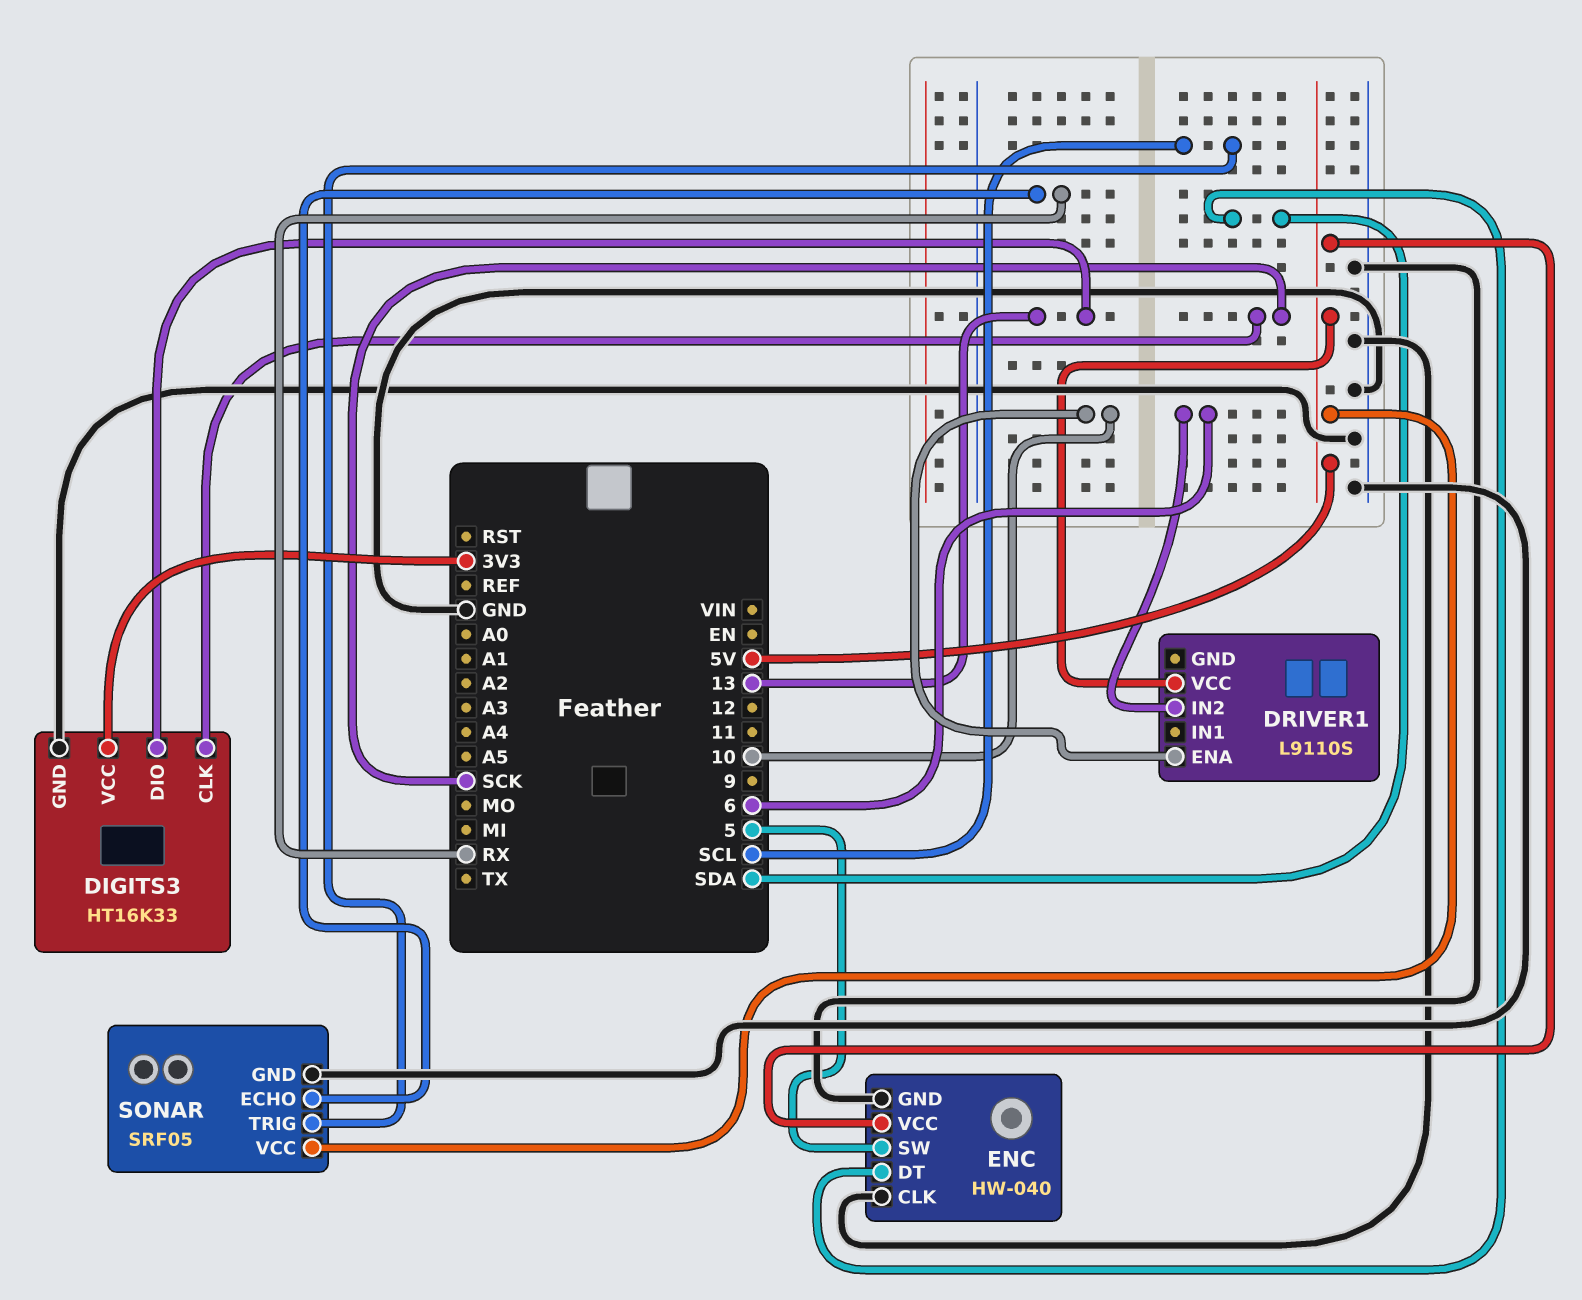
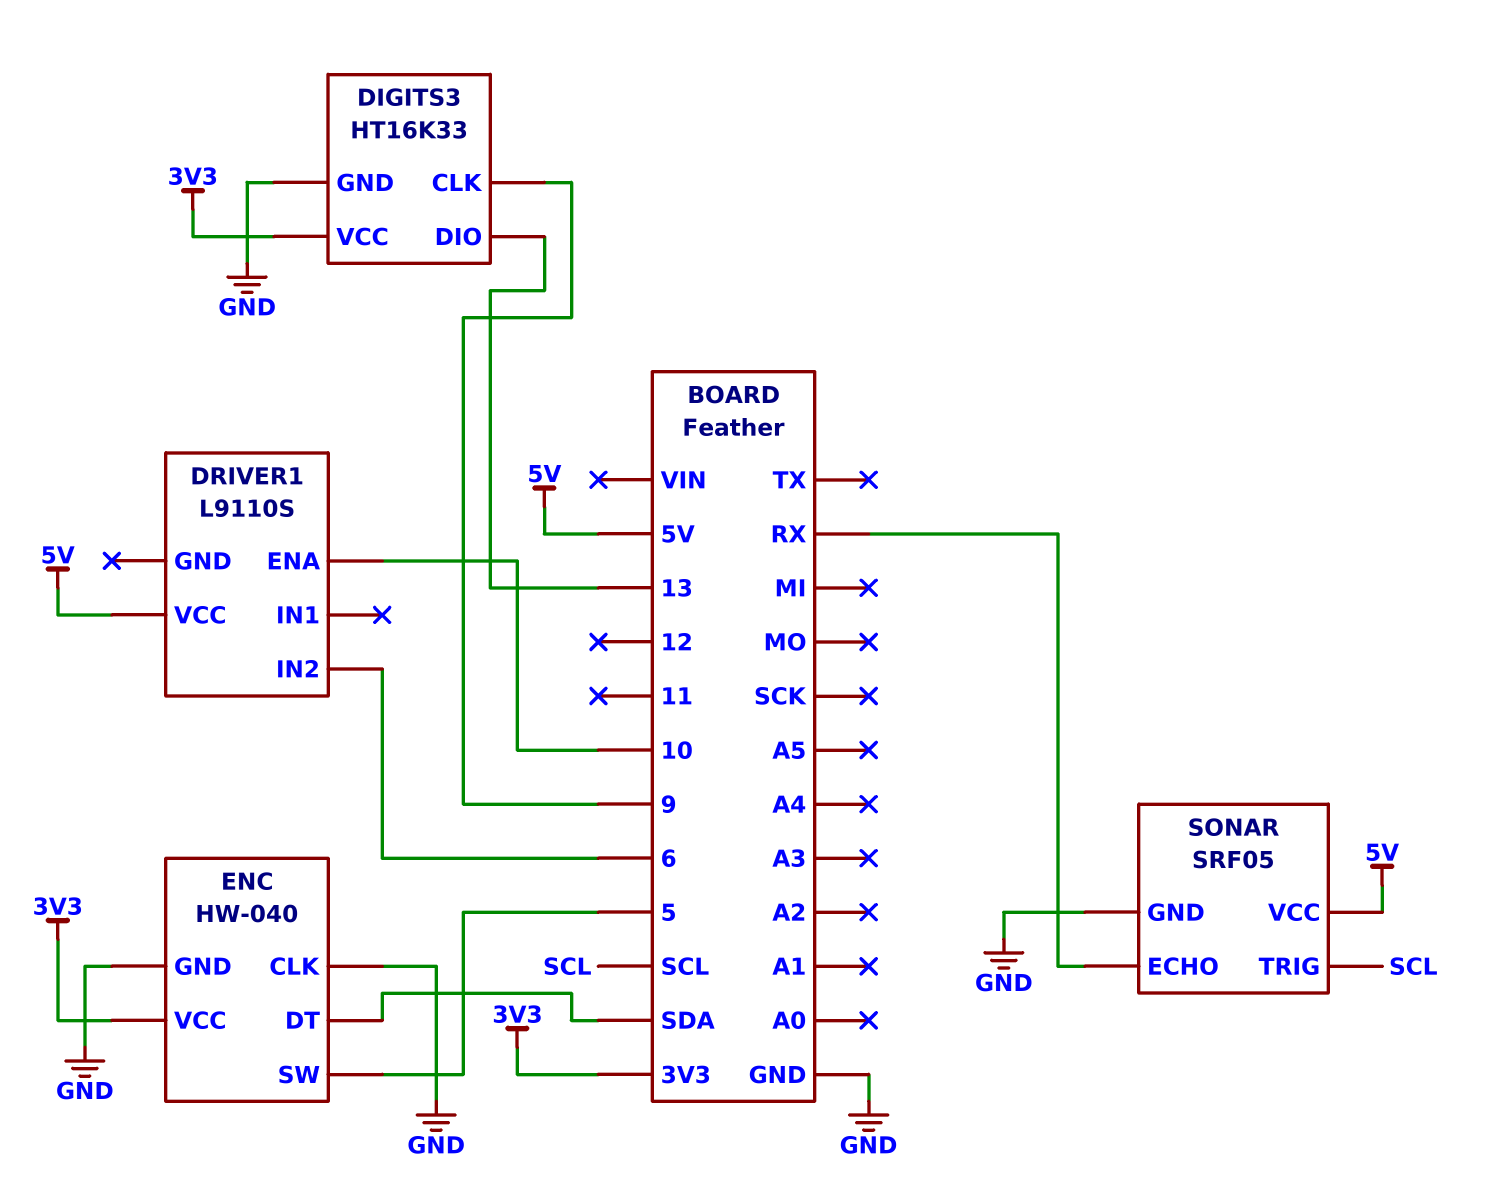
DIGITS3 pin CLK: SCK -> 9
ENC pin VCC: 5V -> 3V3

